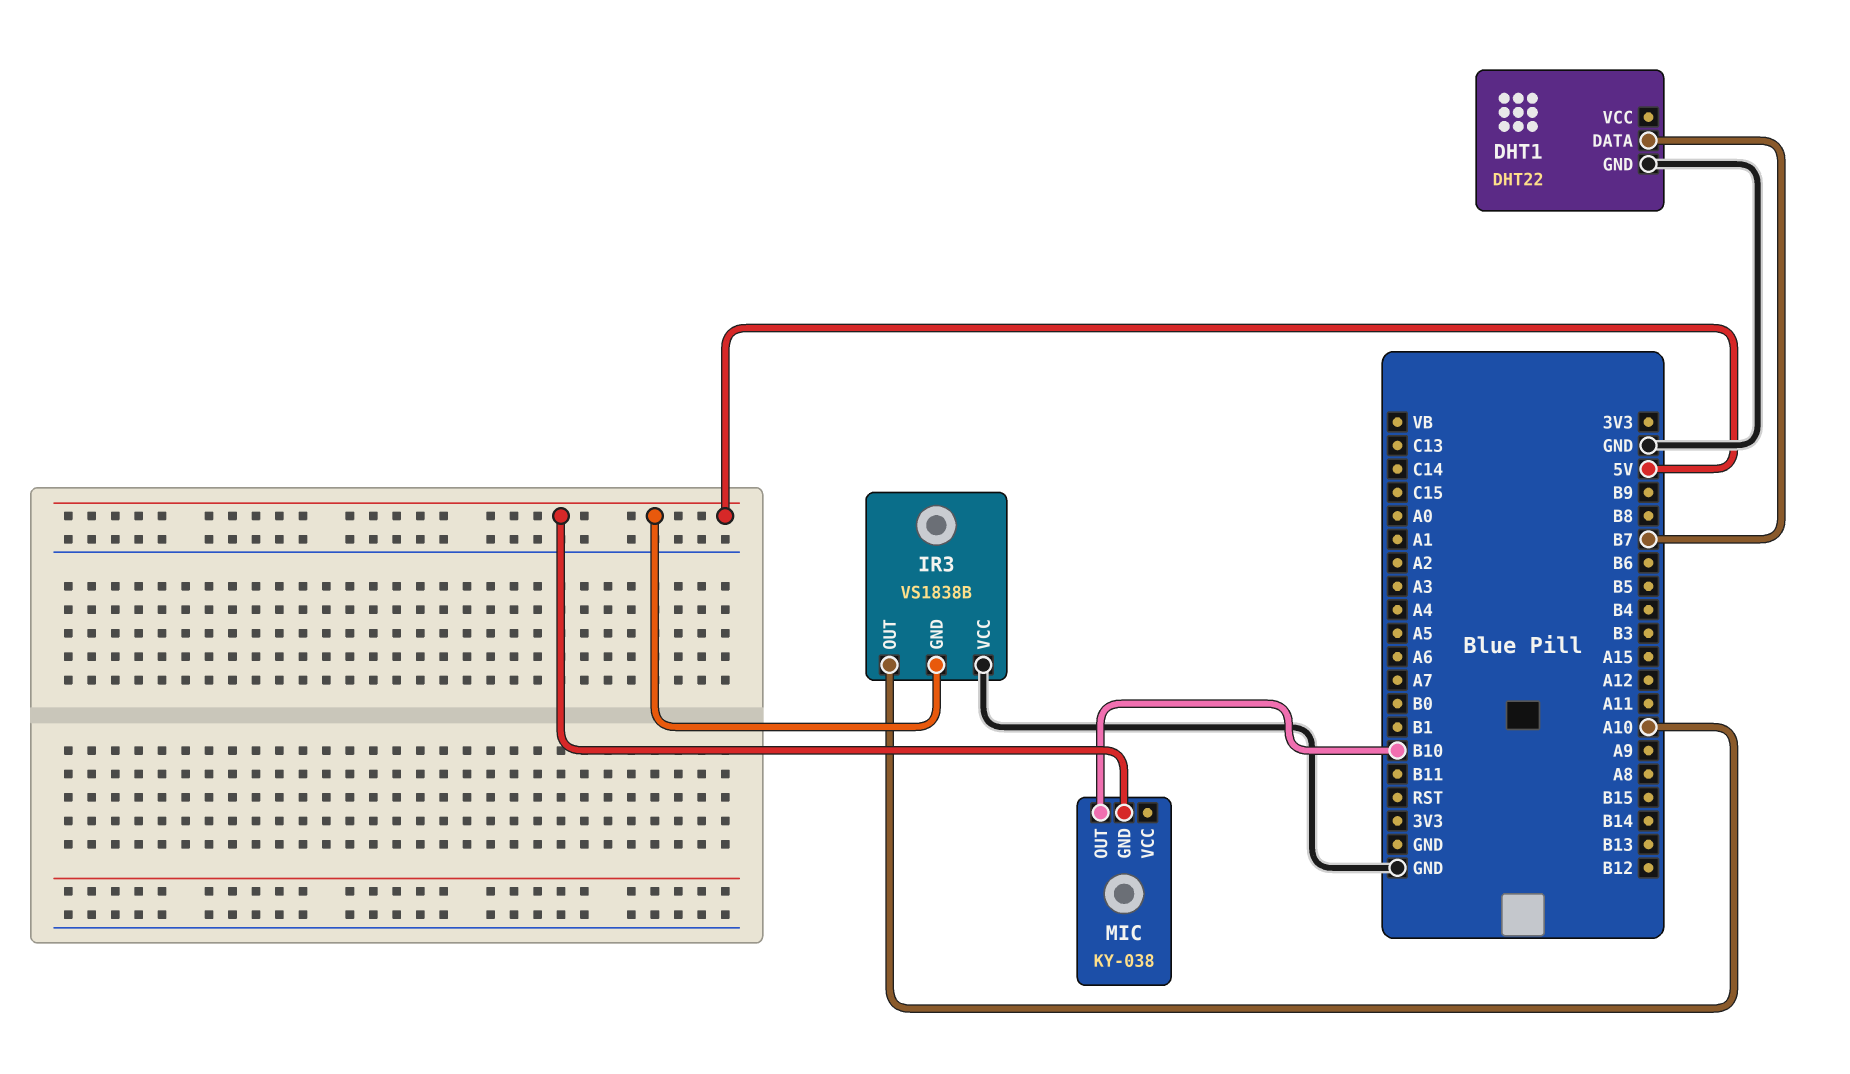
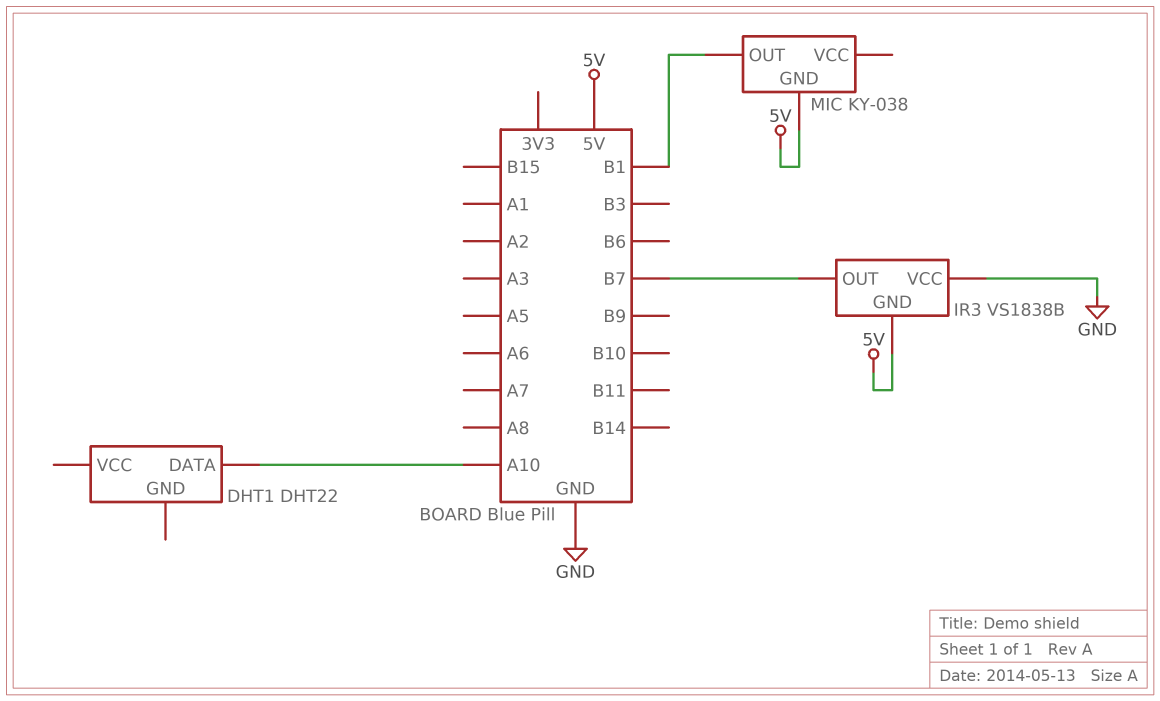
DHT1 pin DATA: B7 -> A10
DHT1 pin GND: GND -> none
IR3 pin OUT: A10 -> B7
MIC pin OUT: B10 -> B1

